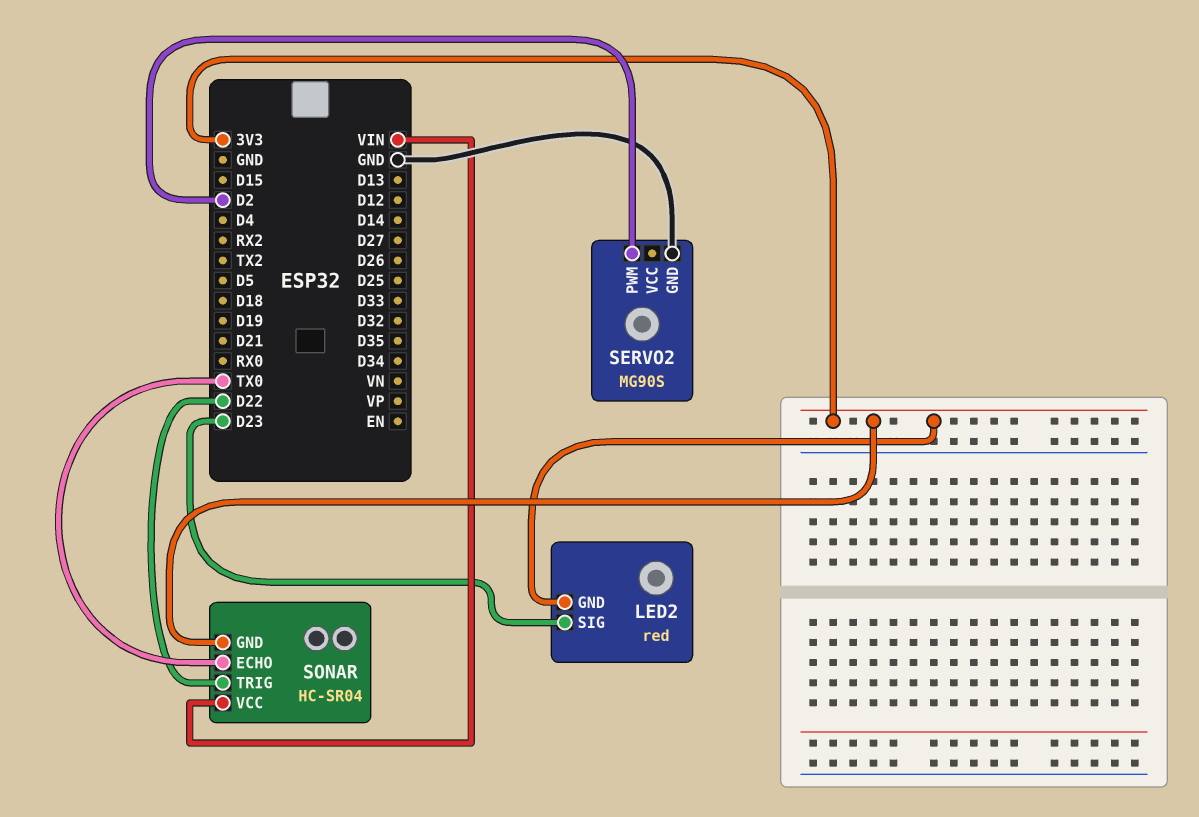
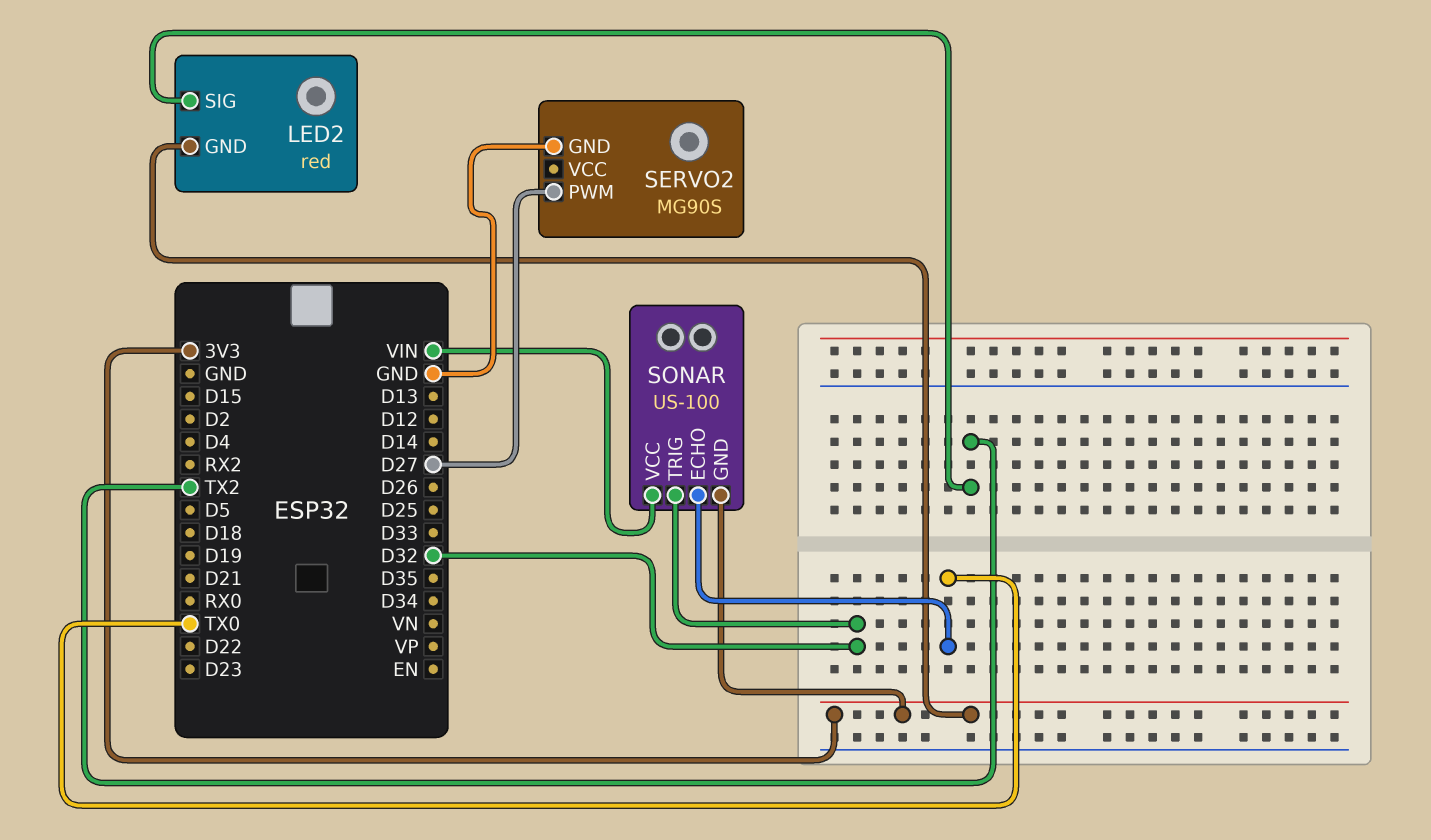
LED2 pin SIG: D23 -> TX2
SERVO2 pin PWM: D2 -> D27
SONAR: HC-SR04 -> US-100
SONAR pin TRIG: D22 -> D32

